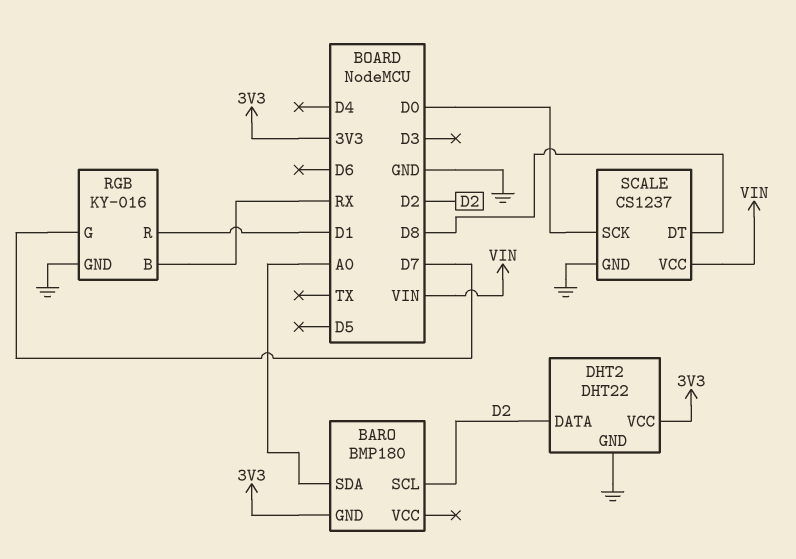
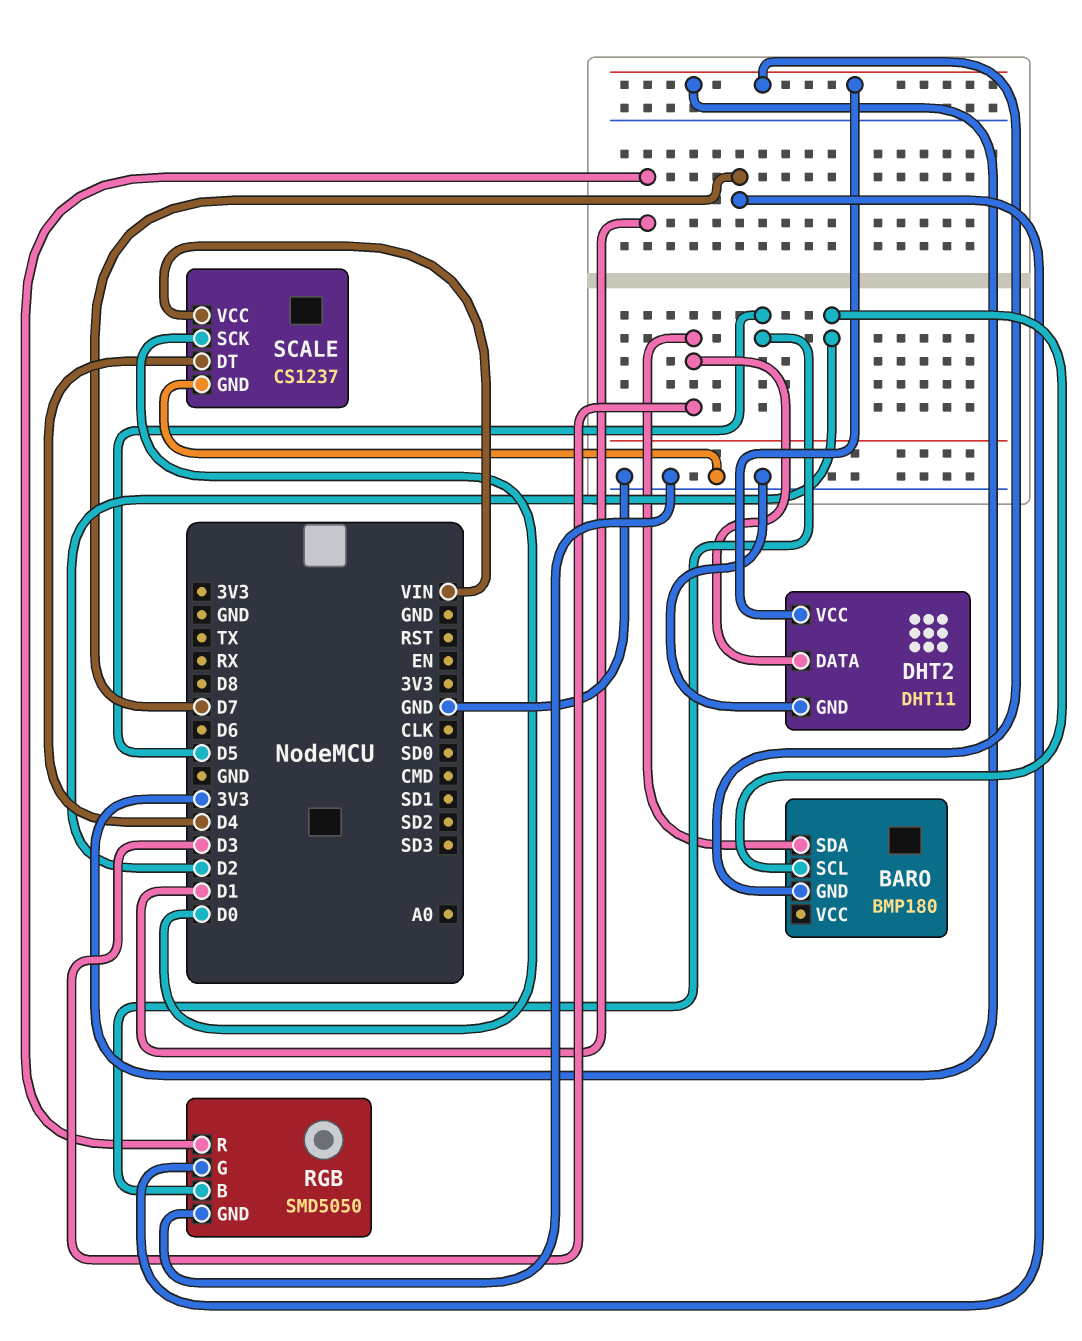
BARO pin SDA: A0 -> D3
DHT2: DHT22 -> DHT11
DHT2 pin DATA: D2 -> D3
RGB: KY-016 -> SMD5050
RGB pin B: RX -> D5
SCALE pin DT: D8 -> D4

